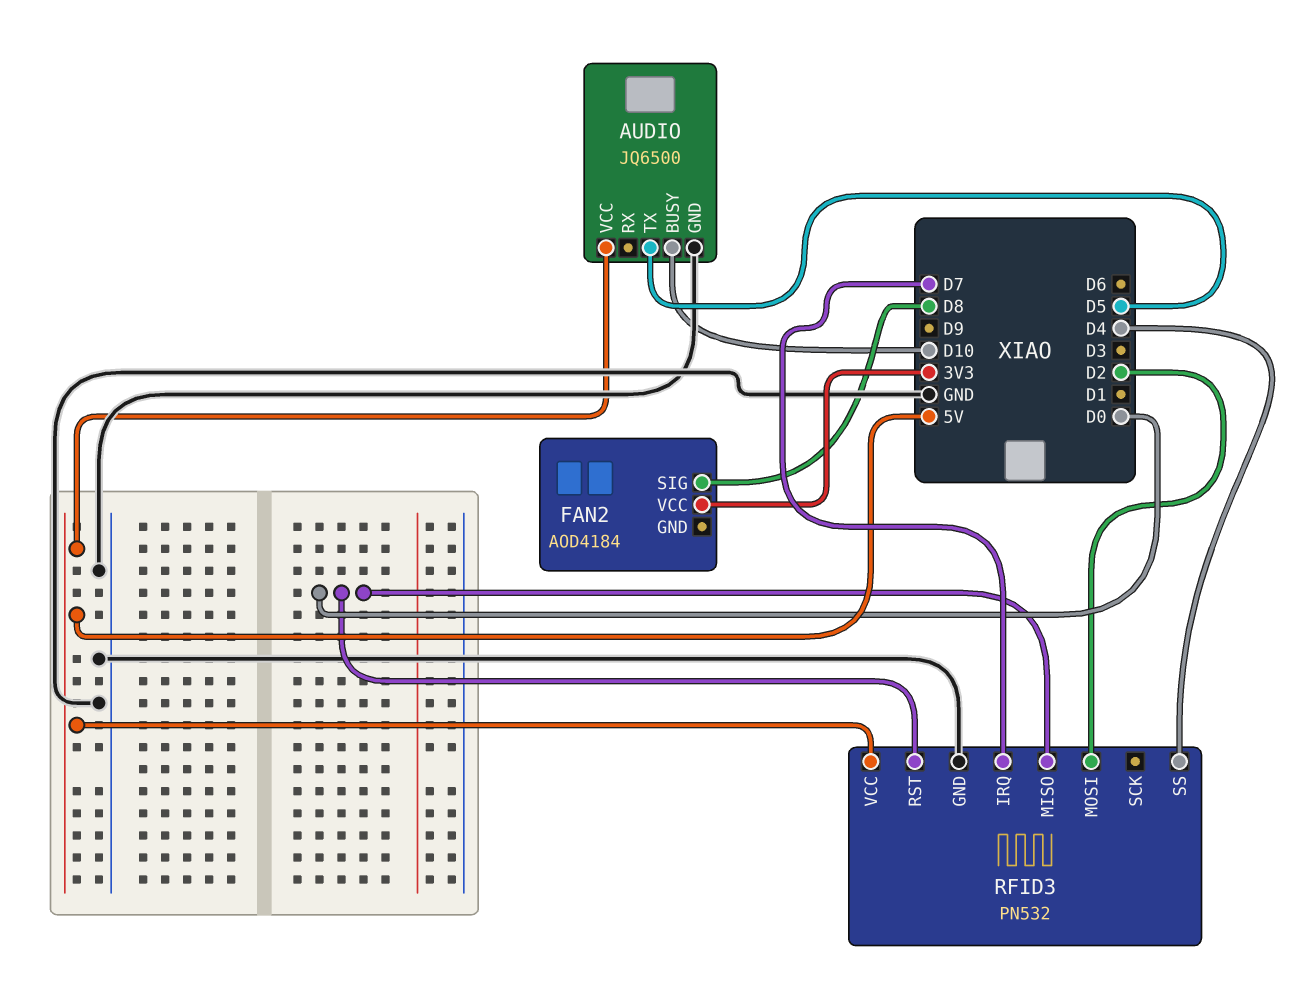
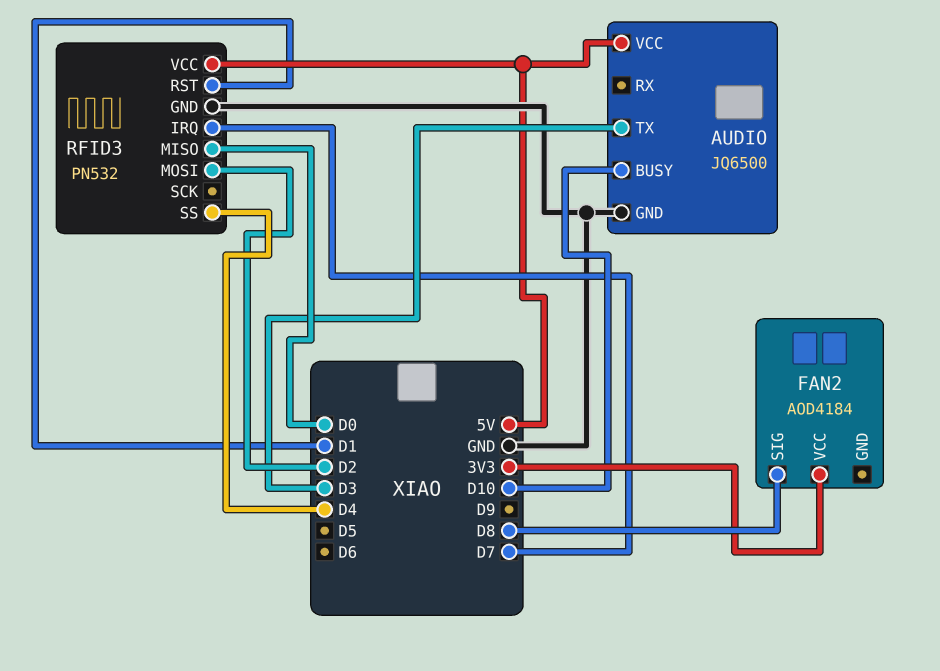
AUDIO pin TX: D5 -> D3
RFID3 pin RST: D0 -> D1

